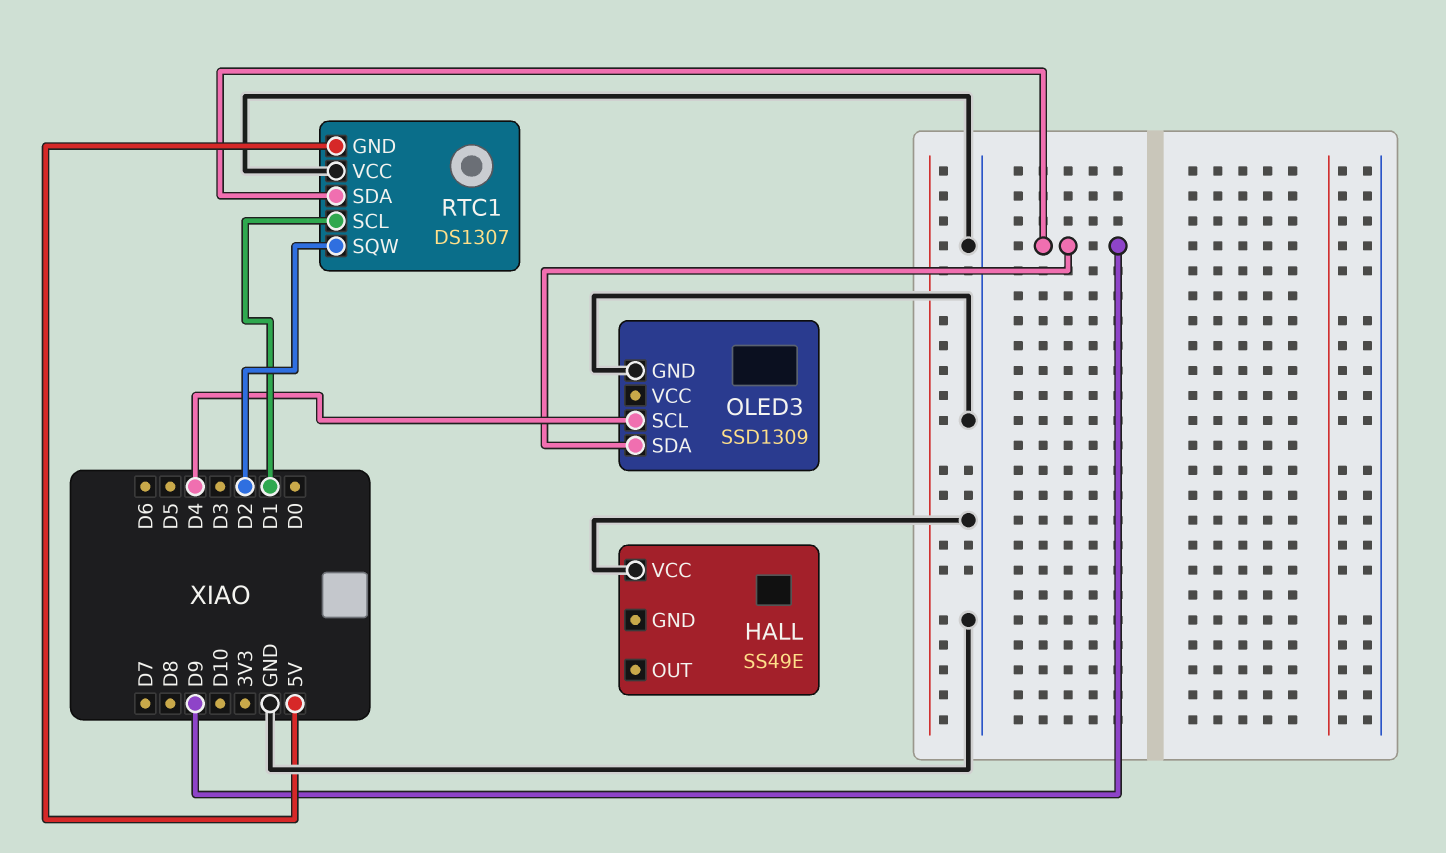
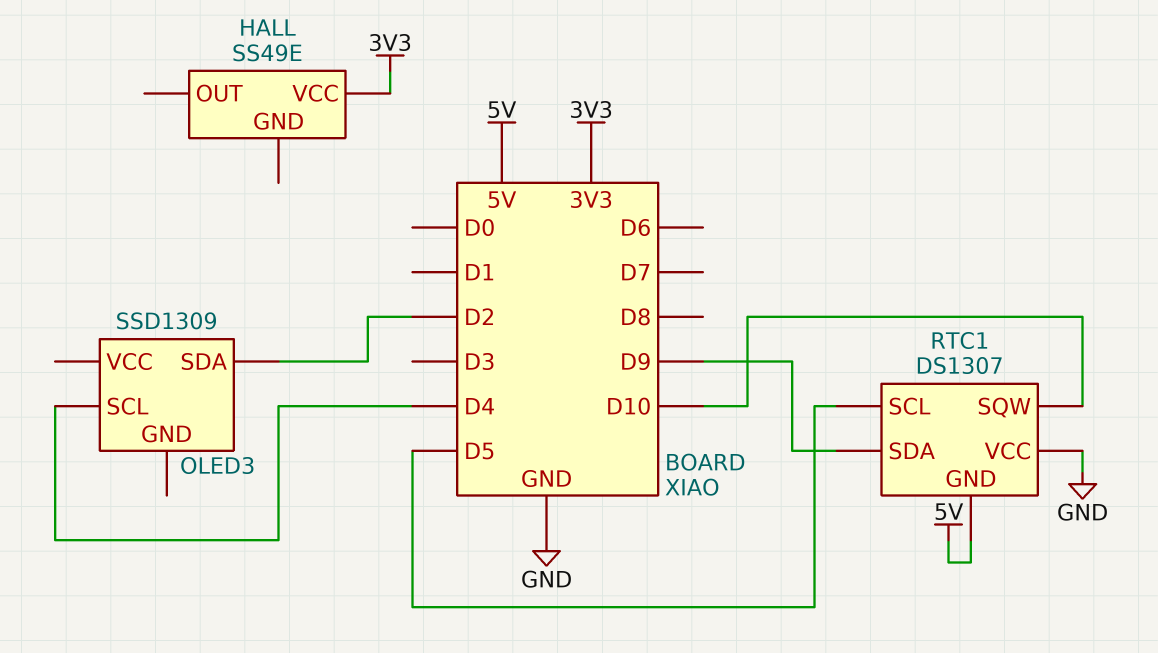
HALL pin VCC: GND -> 3V3
OLED3 pin GND: GND -> none
OLED3 pin SDA: D9 -> D2
RTC1 pin SCL: D1 -> D5
RTC1 pin SQW: D2 -> D10

